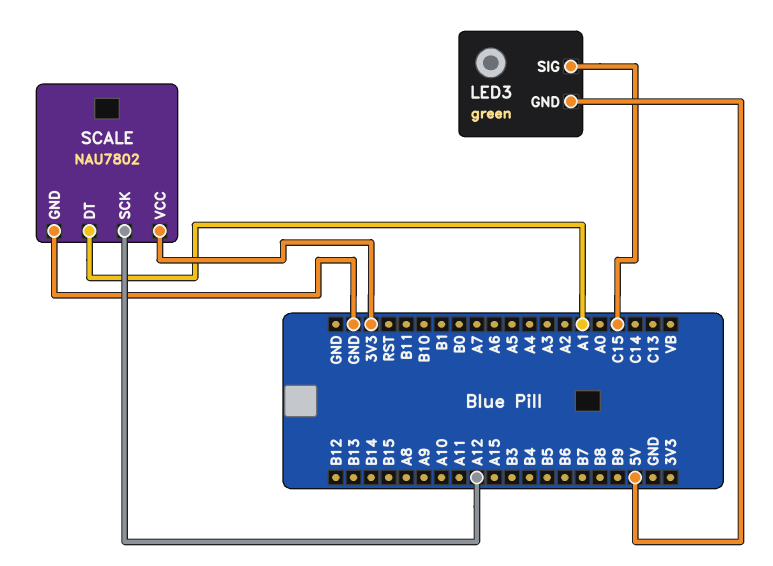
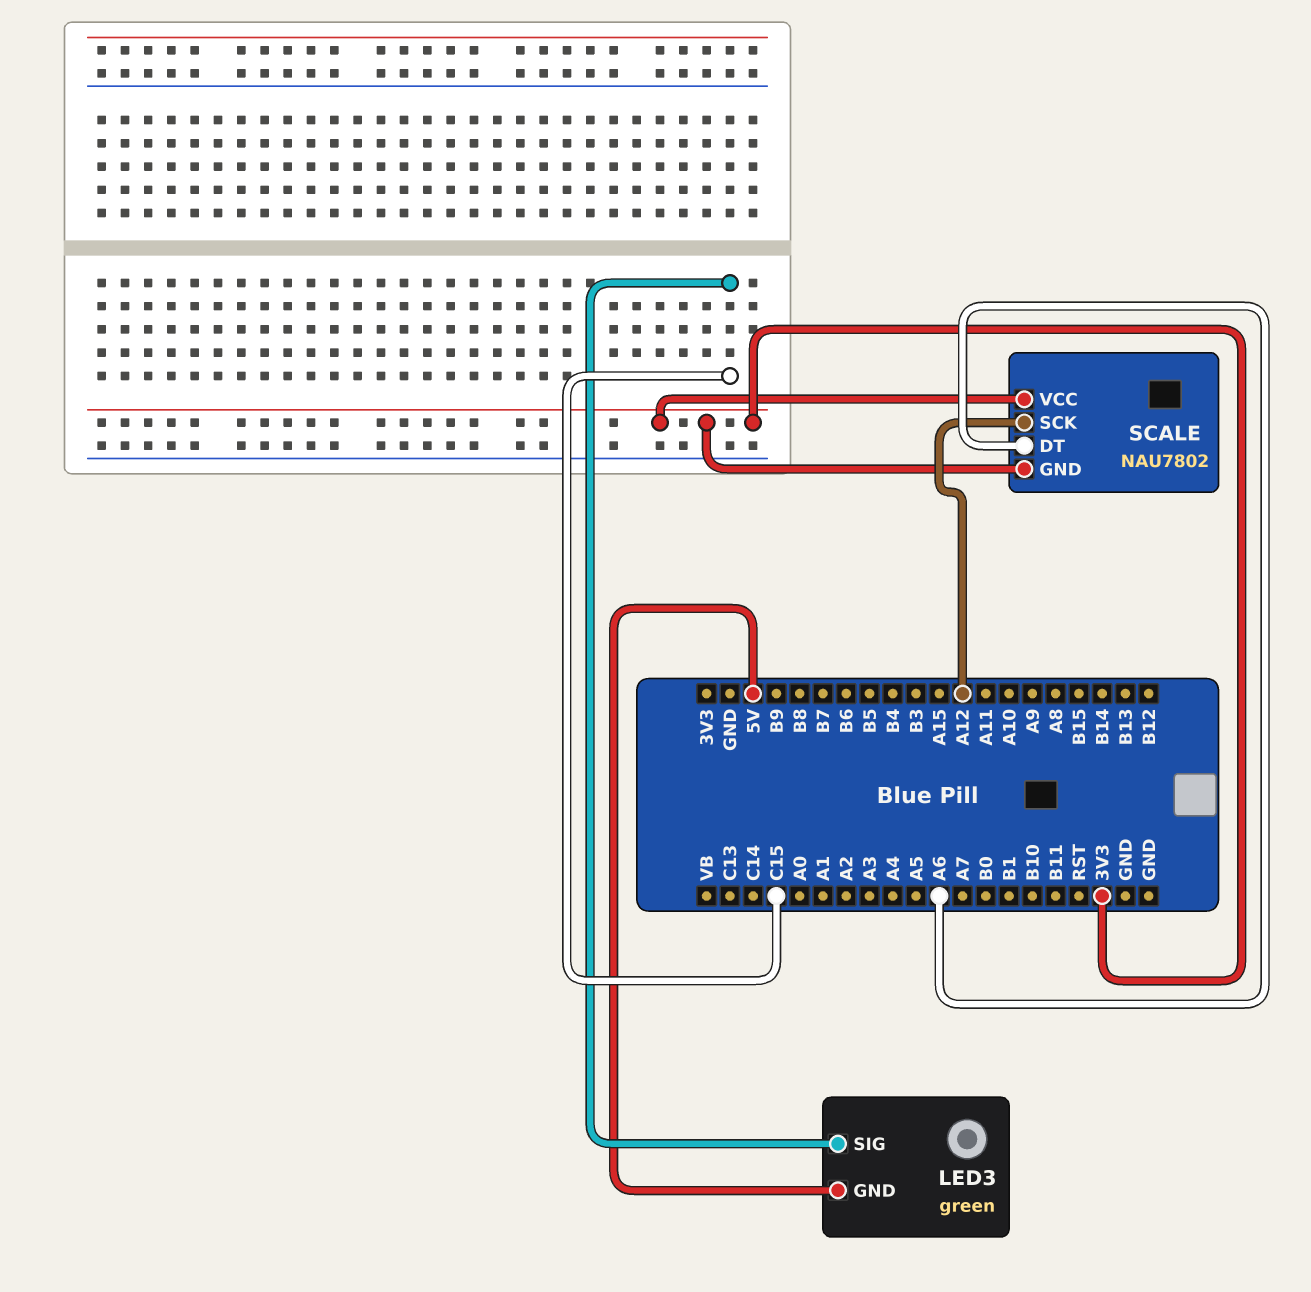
SCALE pin DT: A1 -> A6
SCALE pin GND: GND -> 3V3

